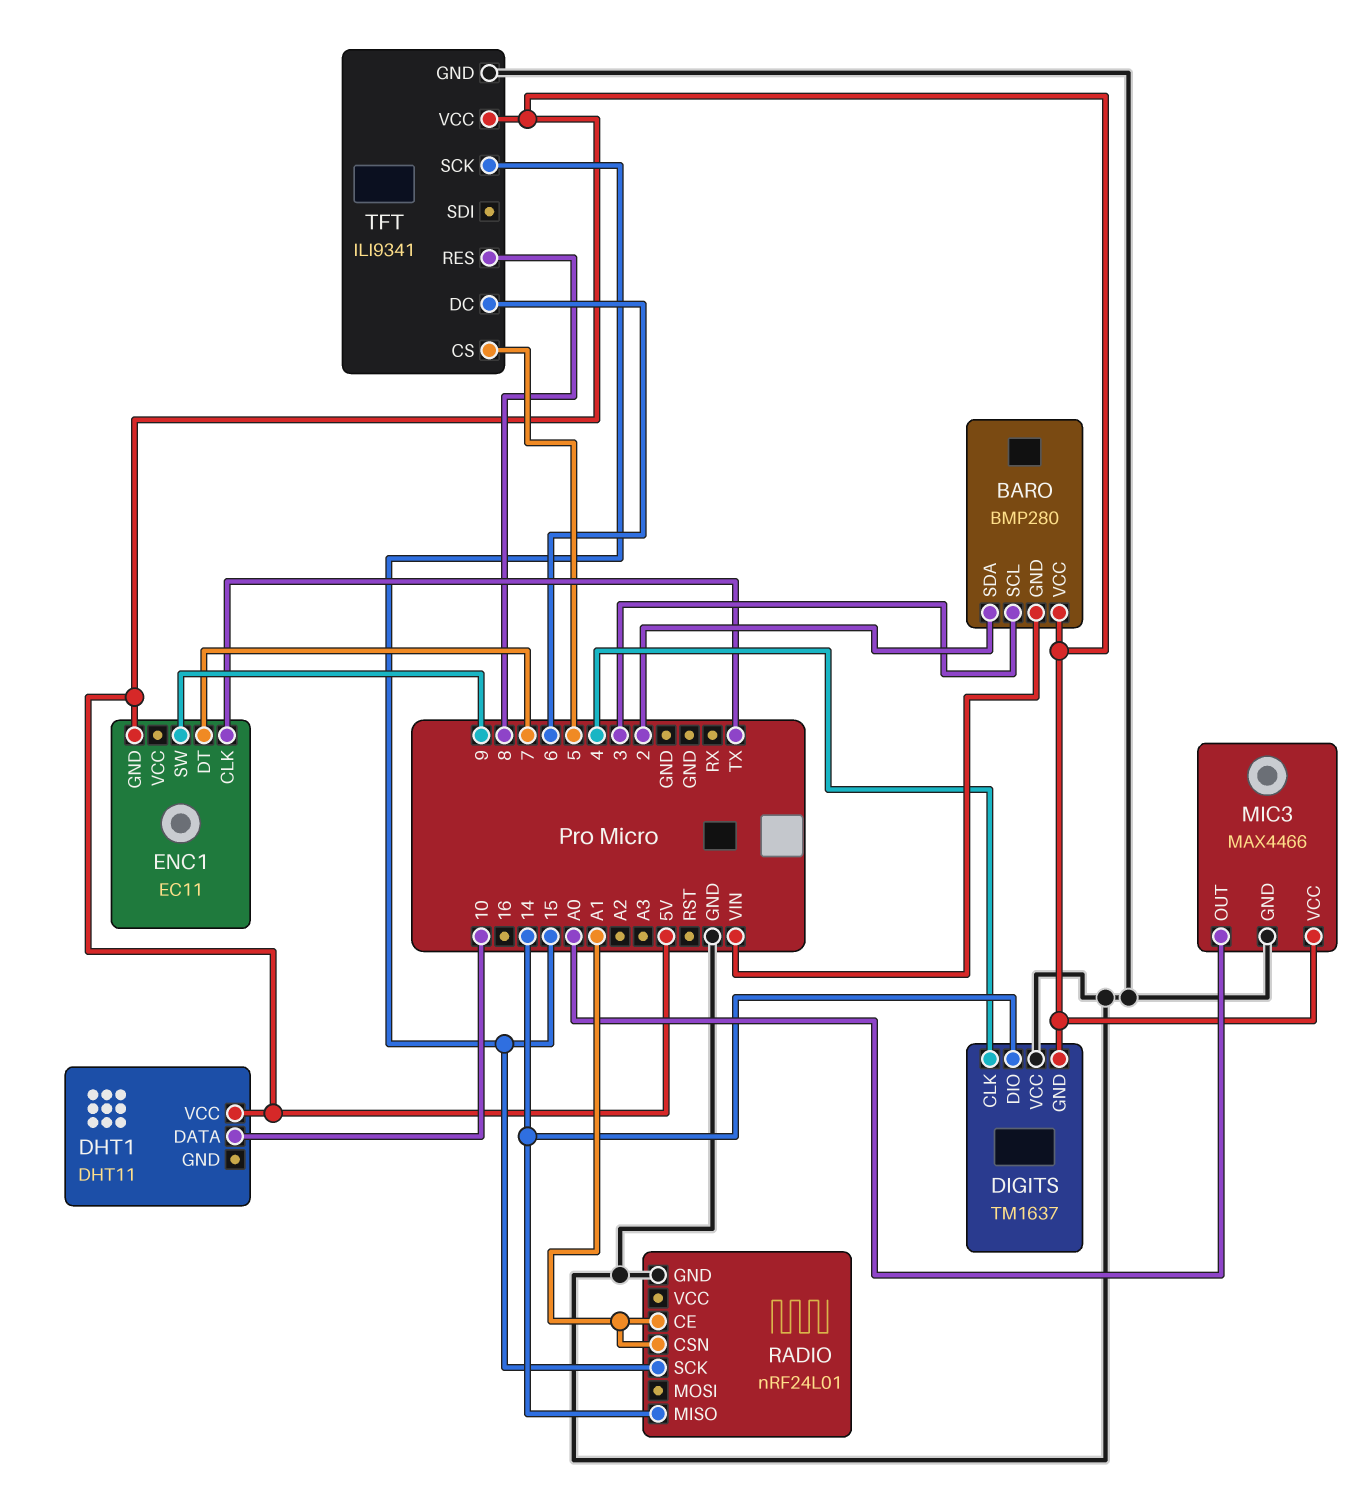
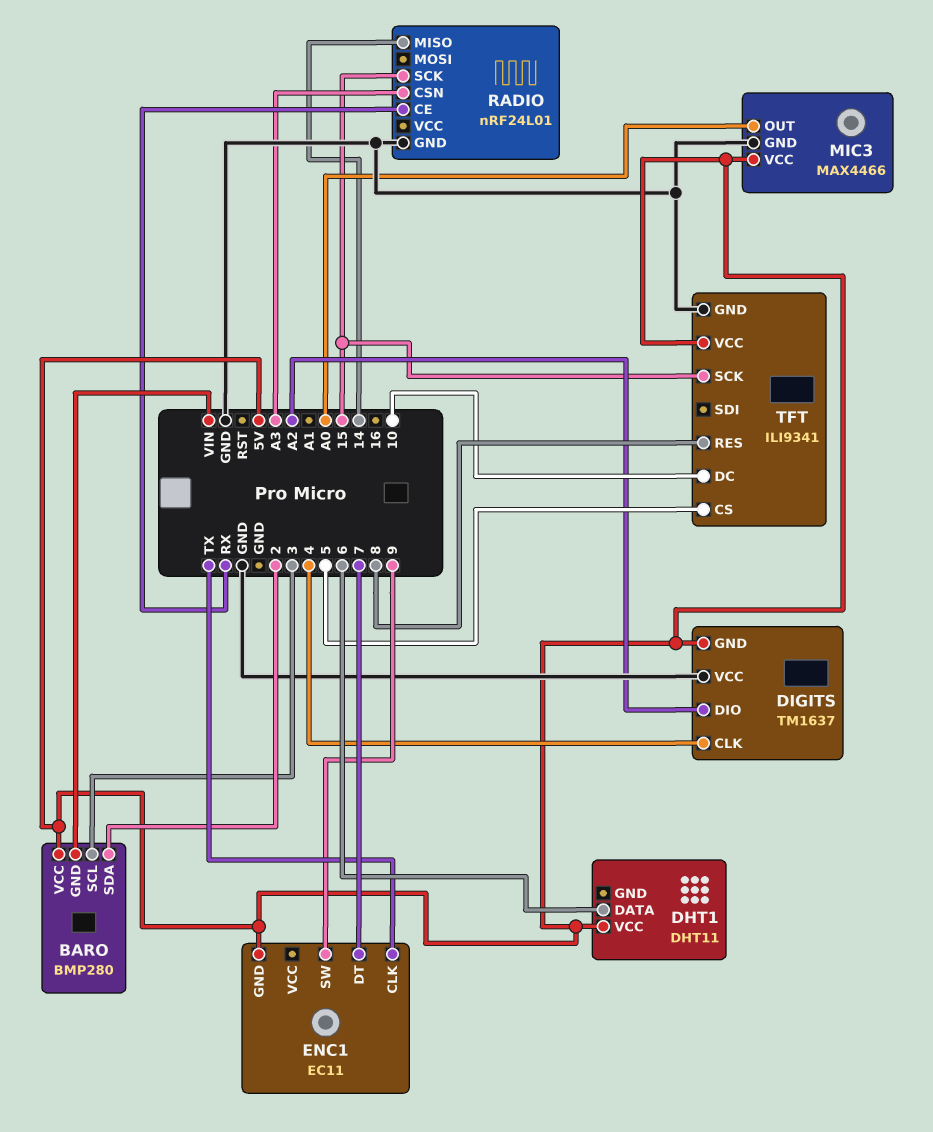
DHT1 pin DATA: 10 -> 6
DIGITS pin DIO: 14 -> A2
RADIO pin CE: A1 -> RX
RADIO pin CSN: A1 -> A3
TFT pin DC: 6 -> 10

